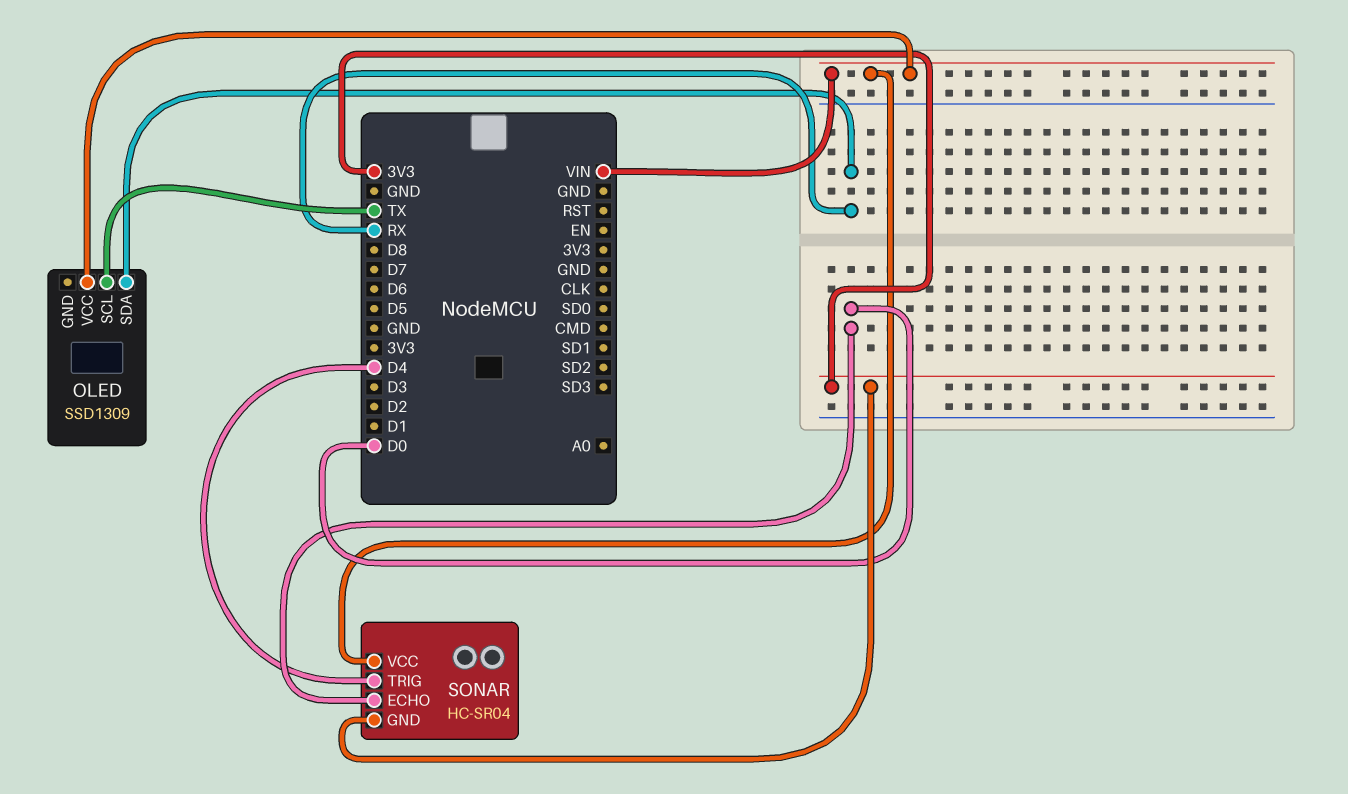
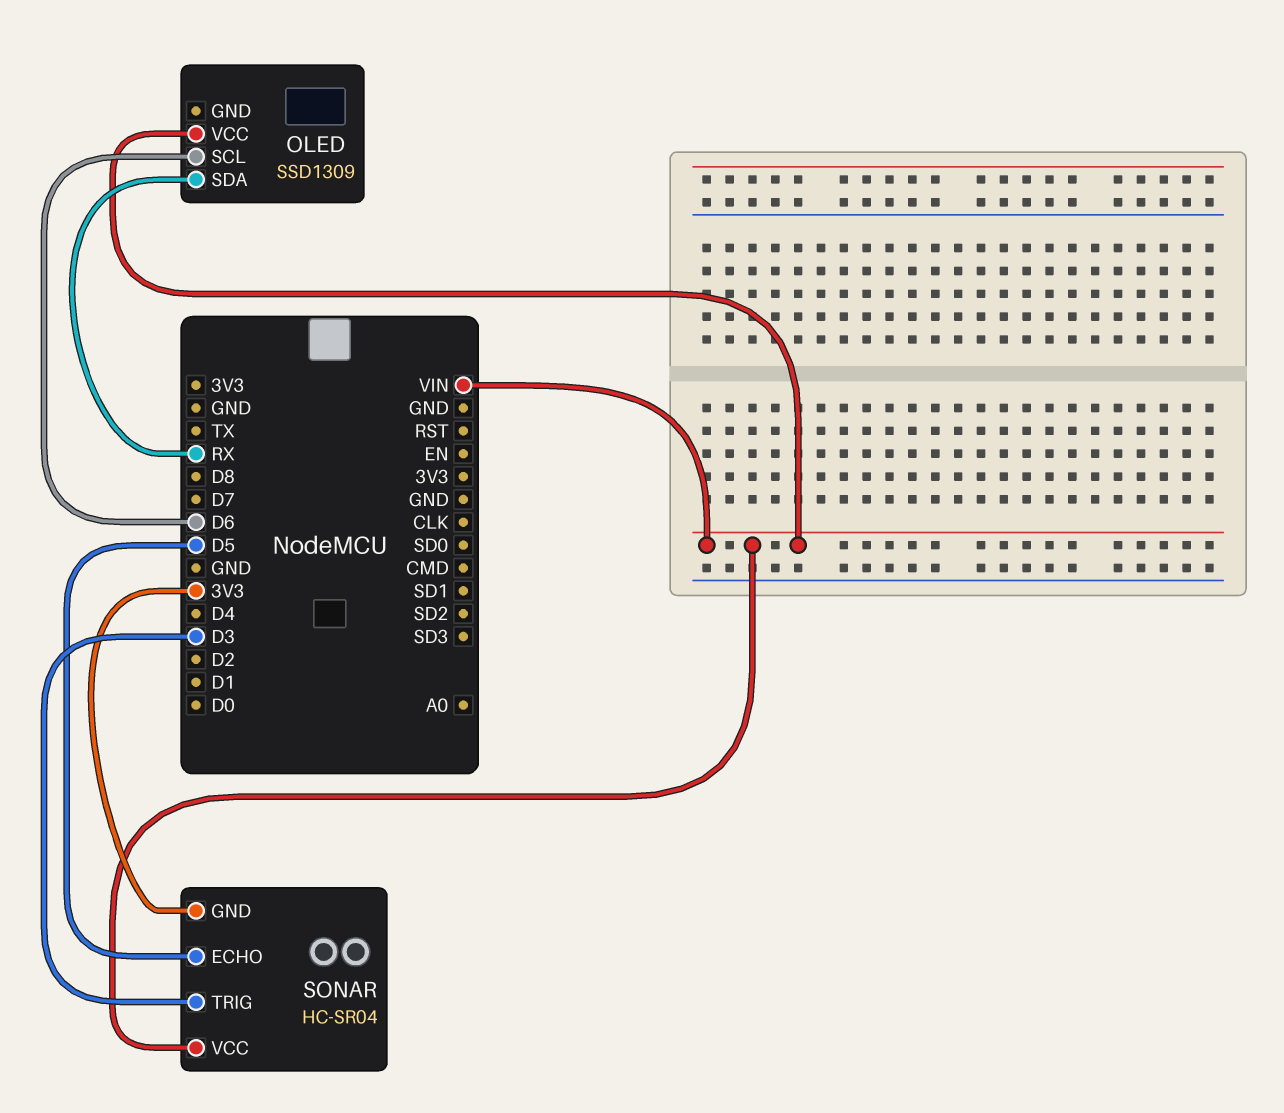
OLED pin SCL: TX -> D6
SONAR pin ECHO: D0 -> D5
SONAR pin TRIG: D4 -> D3

